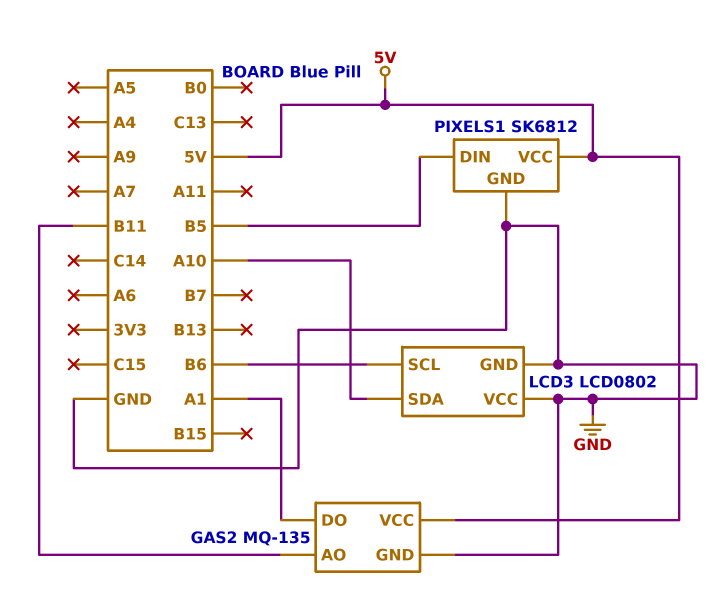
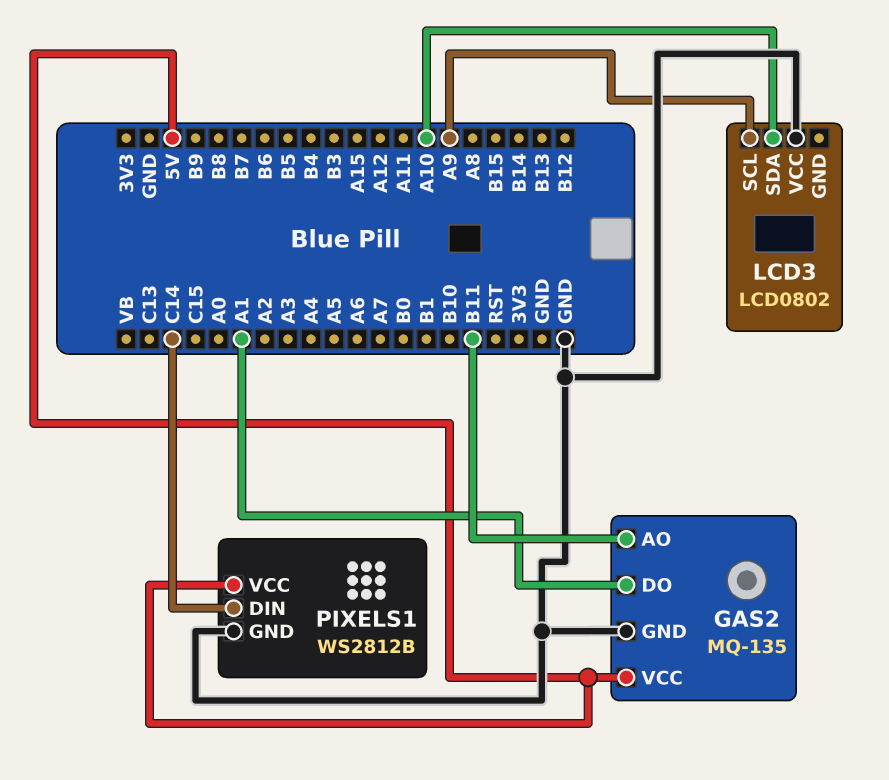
LCD3 pin GND: GND -> none
LCD3 pin SCL: B6 -> A9
PIXELS1: SK6812 -> WS2812B
PIXELS1 pin DIN: B5 -> C14

